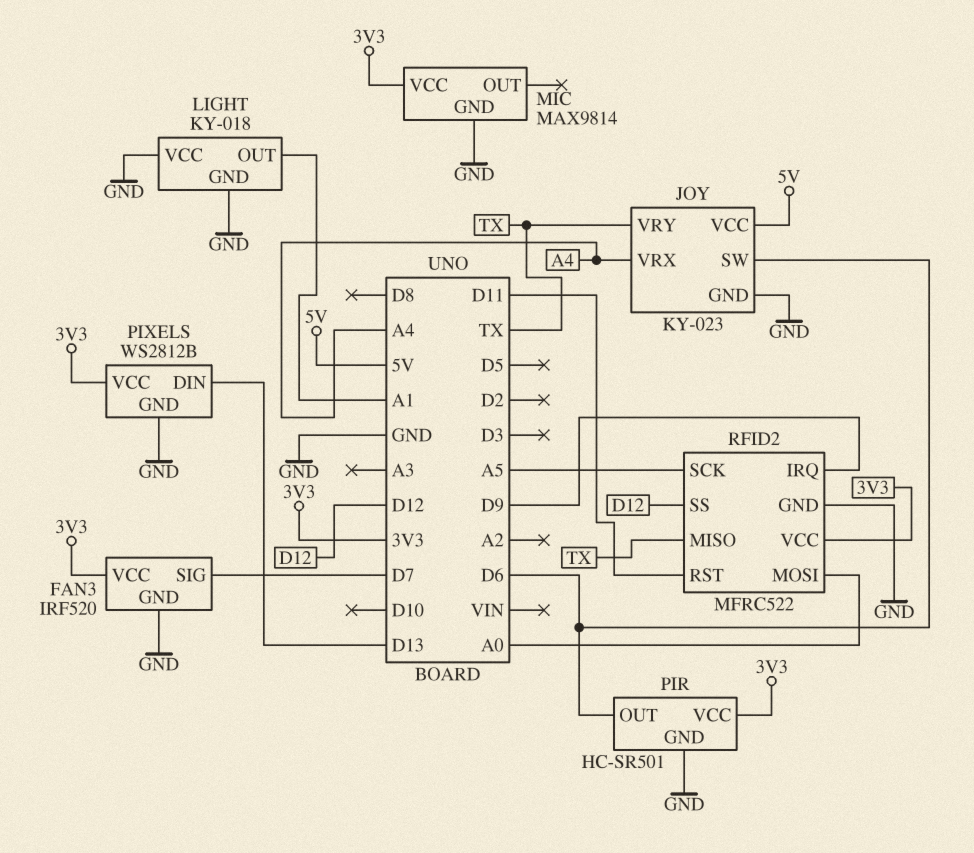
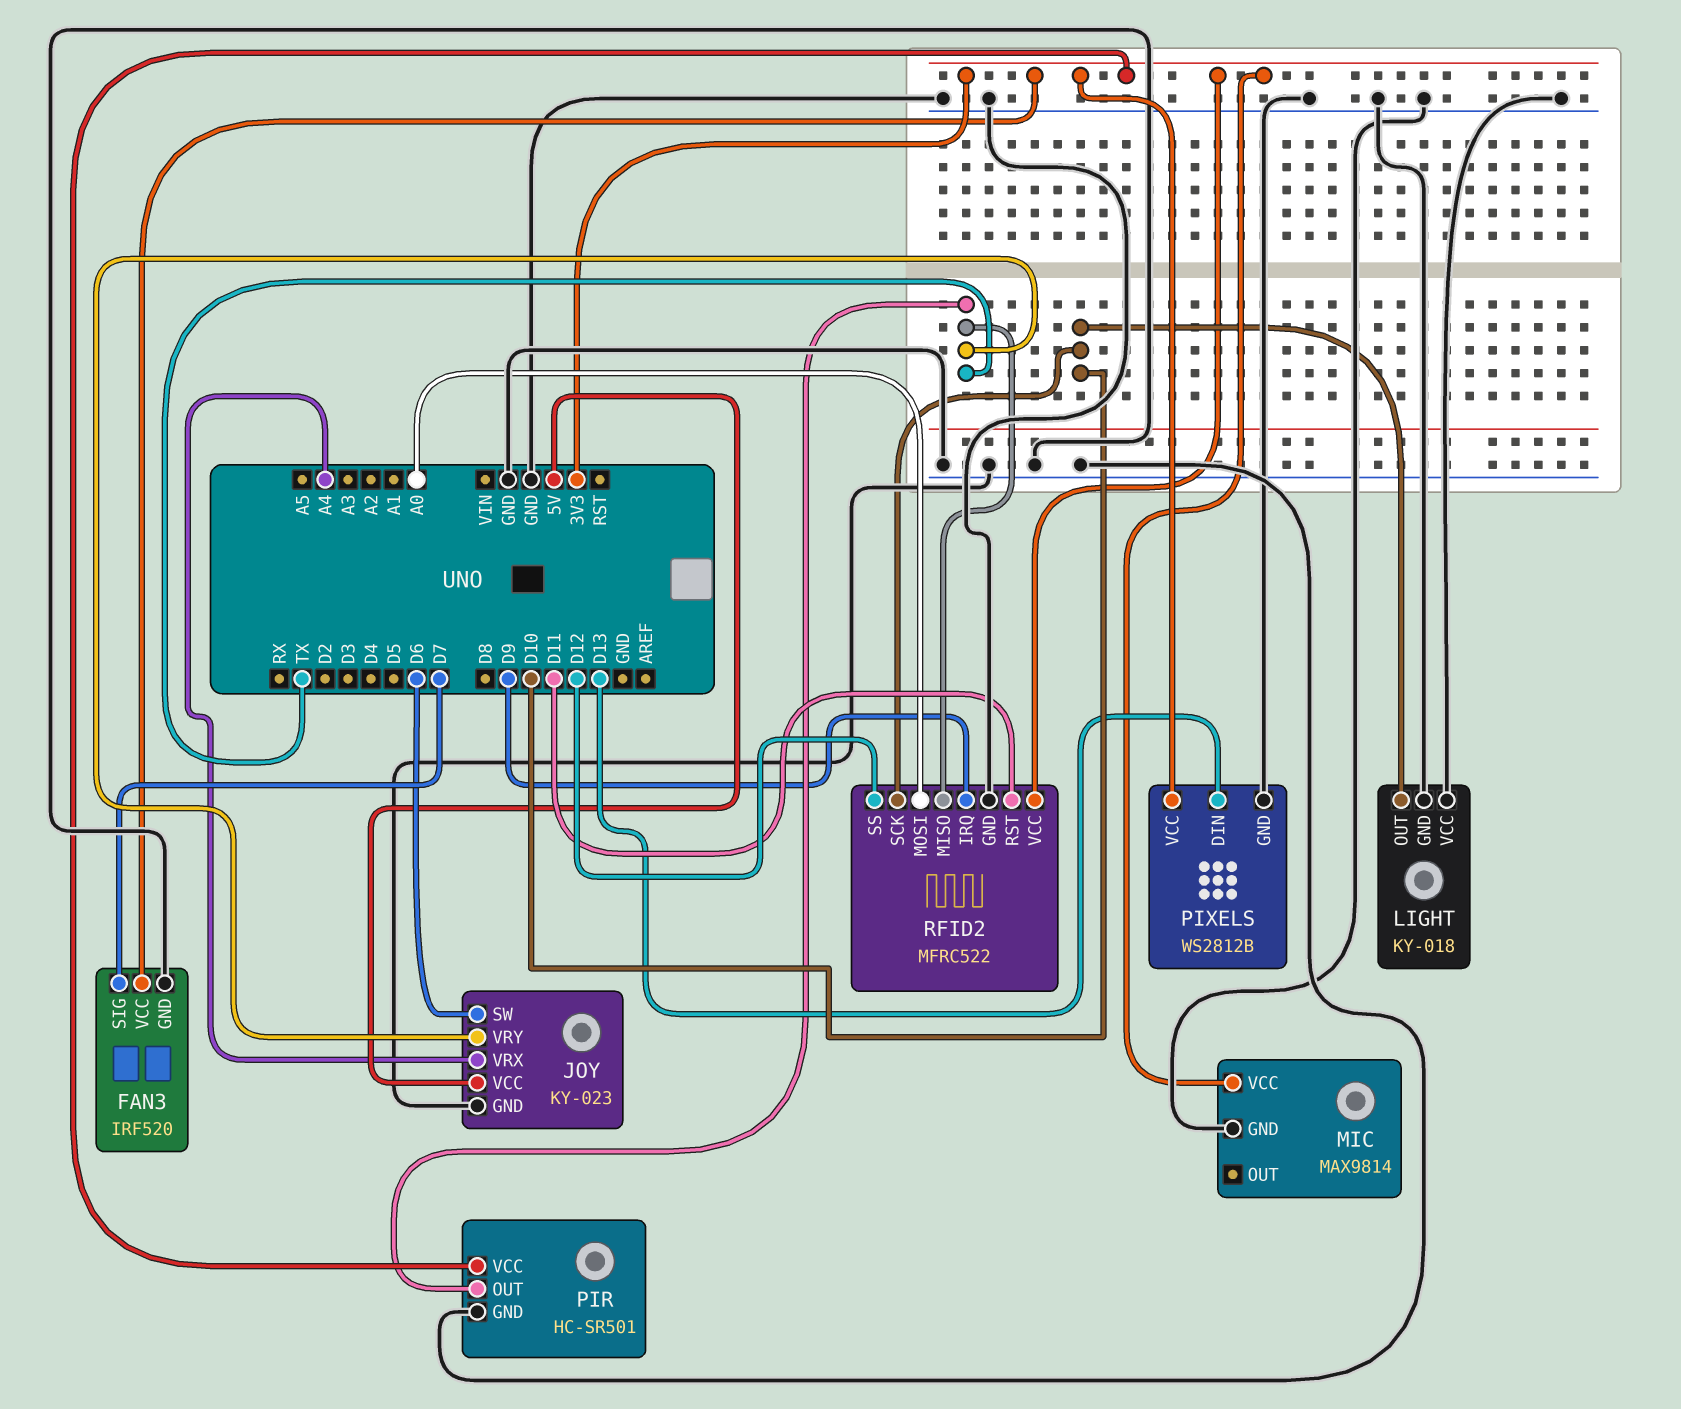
LIGHT pin OUT: A1 -> D10
PIR pin OUT: D6 -> TX
RFID2 pin SCK: A5 -> D10

